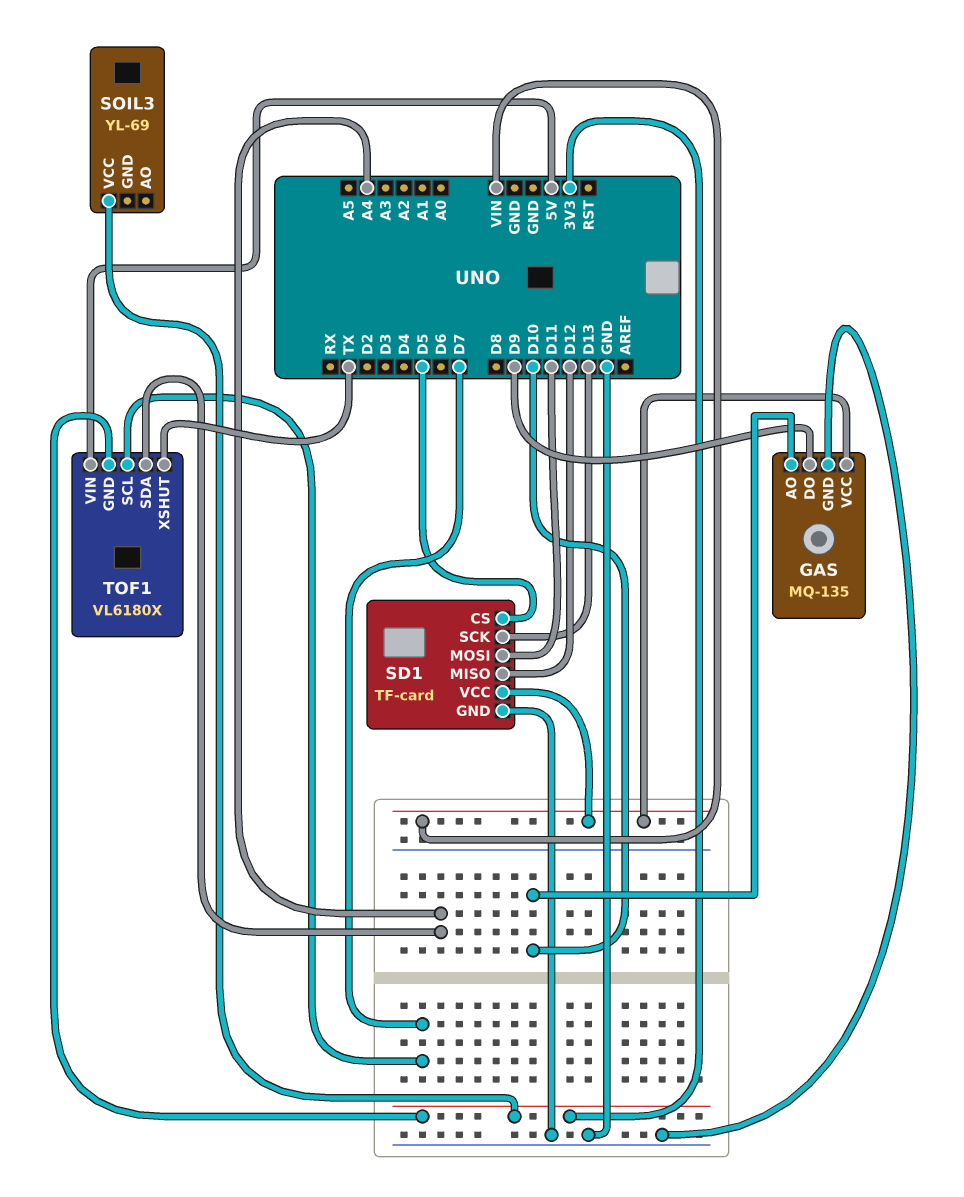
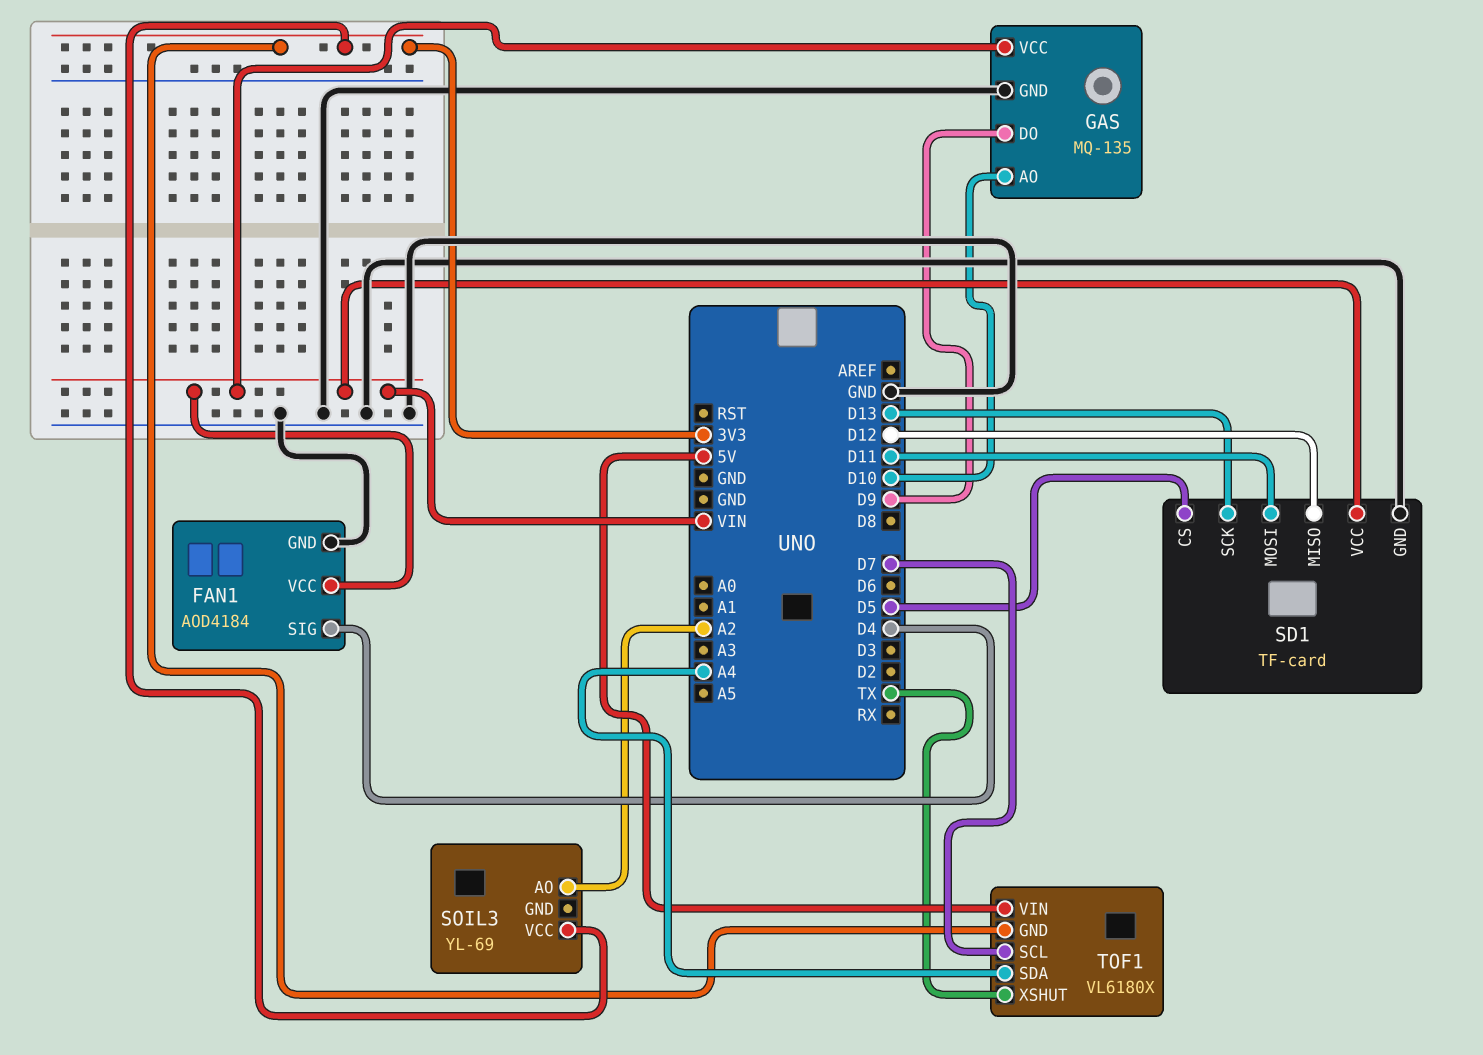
FAN1: none -> AOD4184
FAN1 pin GND: none -> GND
FAN1 pin SIG: none -> D4
FAN1 pin VCC: none -> VIN
SOIL3 pin AO: none -> A2

